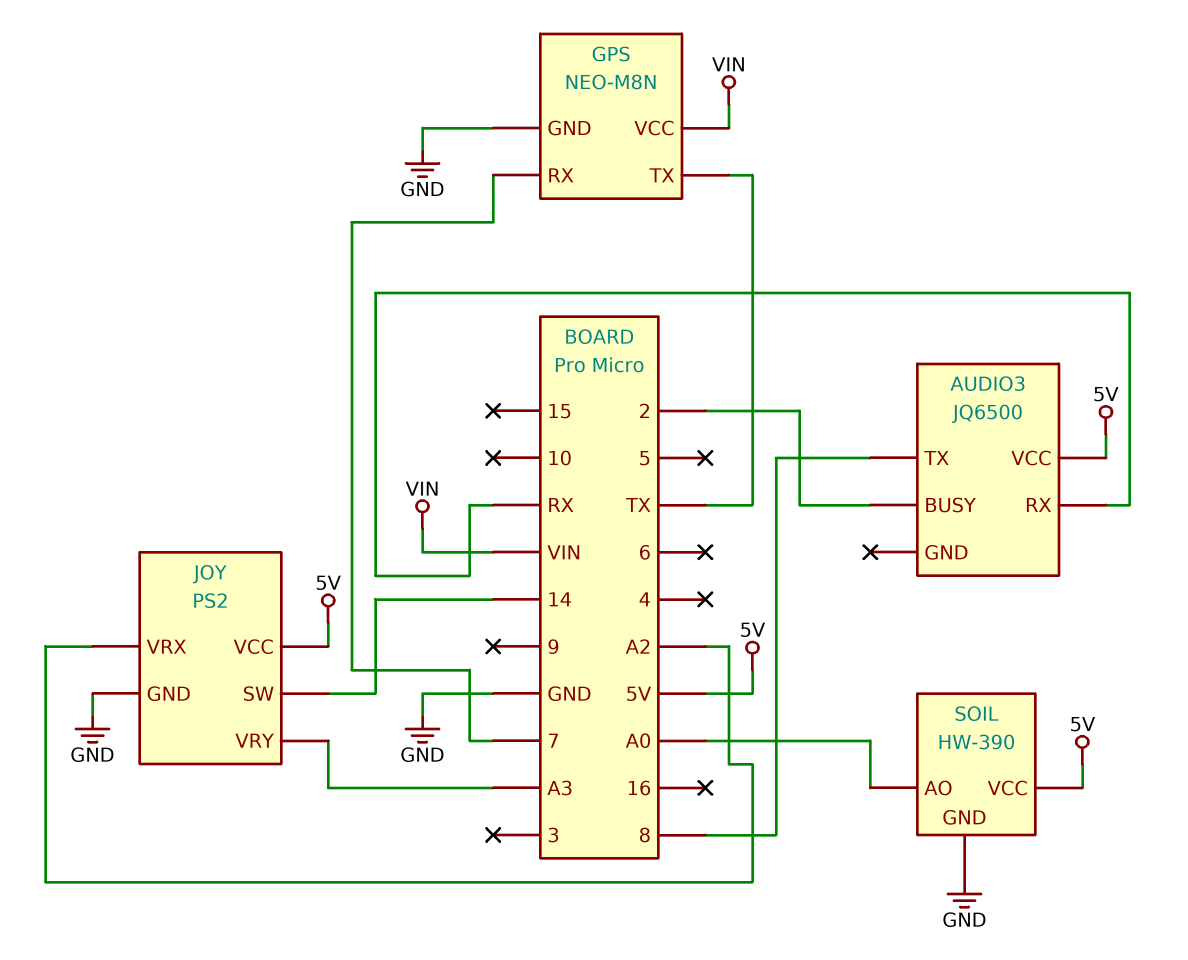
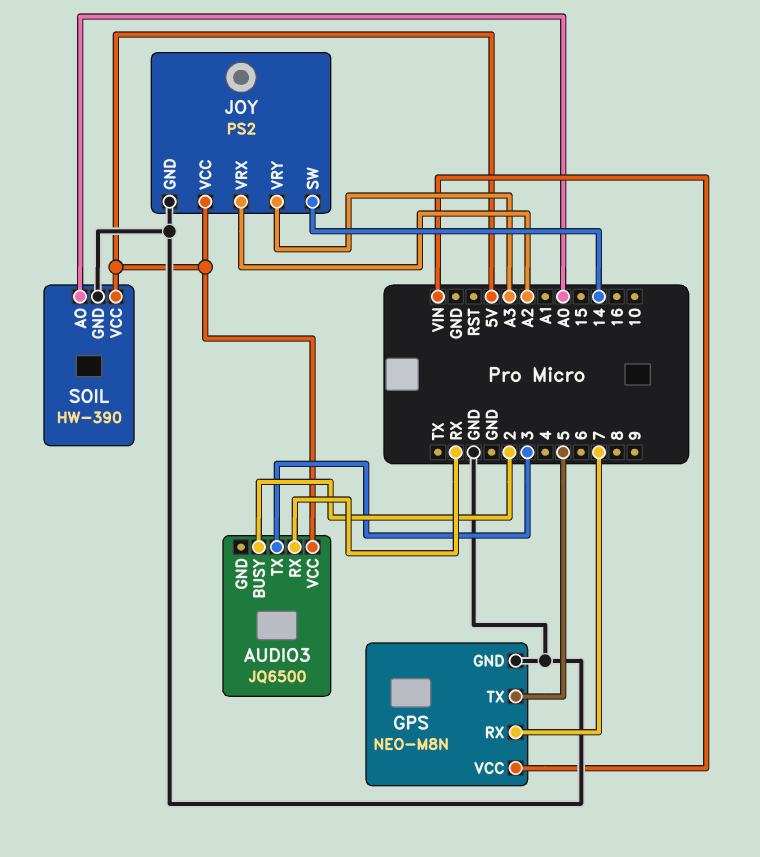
AUDIO3 pin TX: 8 -> 3
GPS pin TX: TX -> 5

